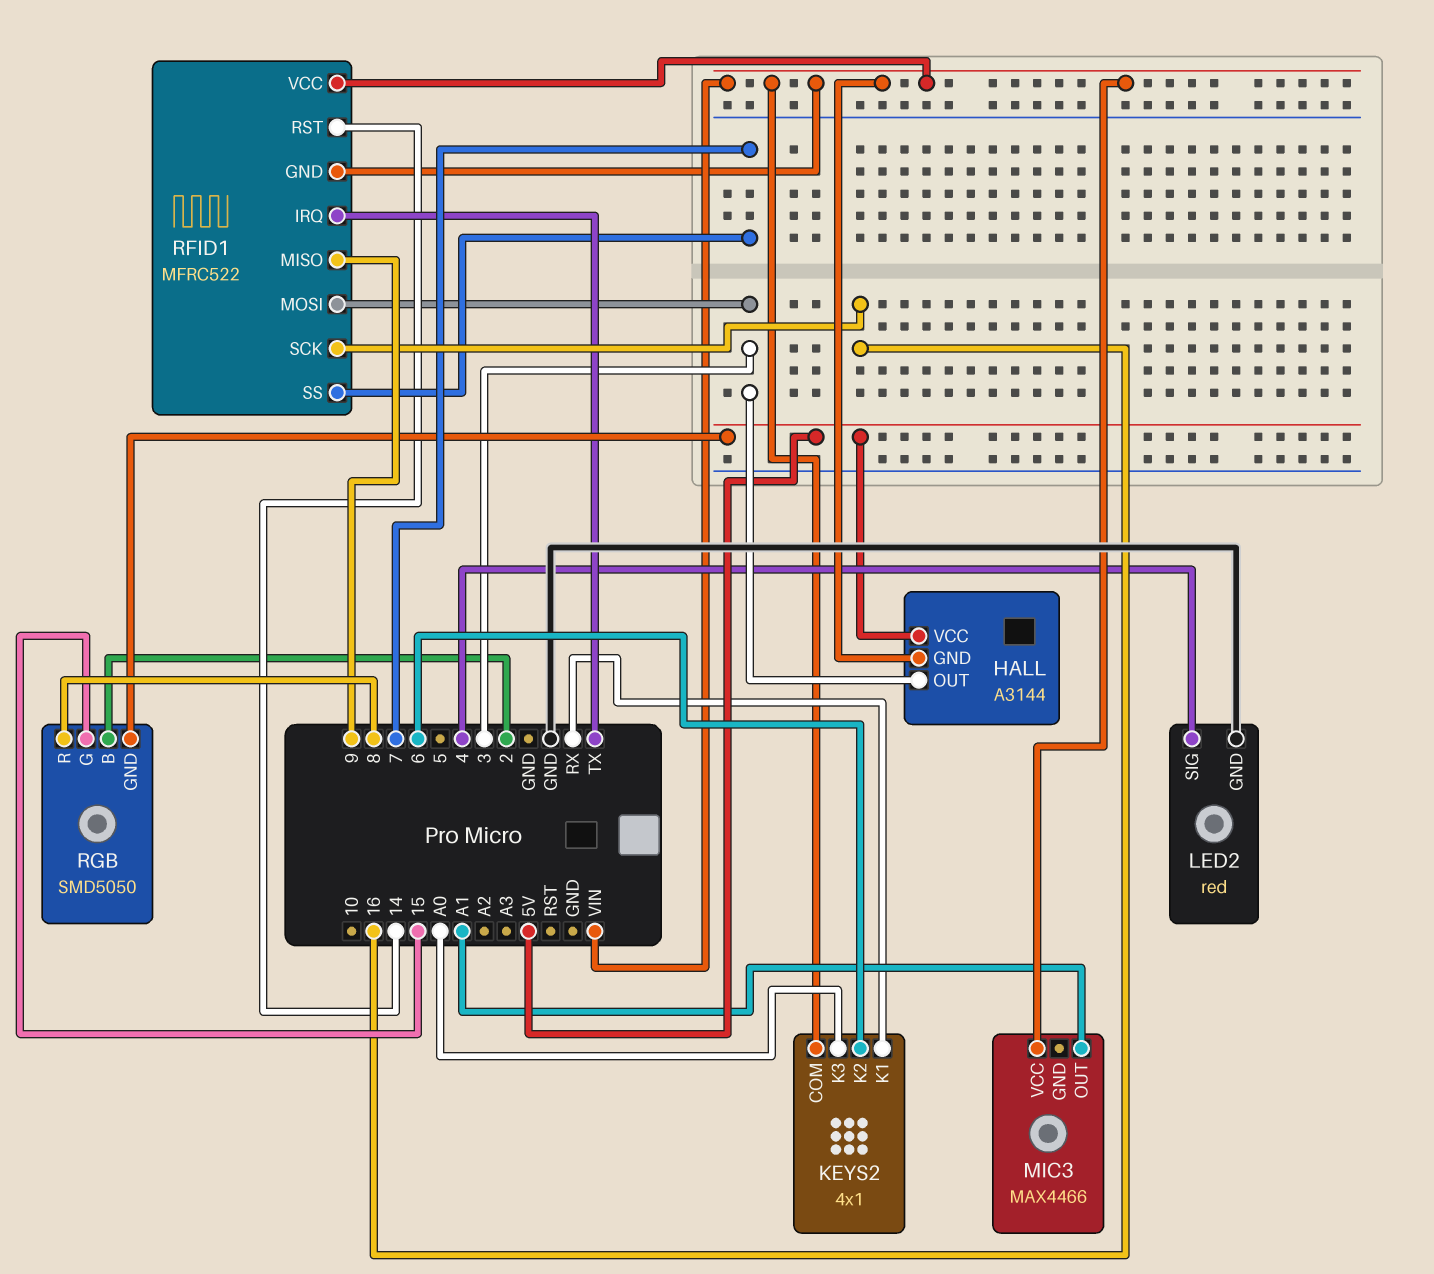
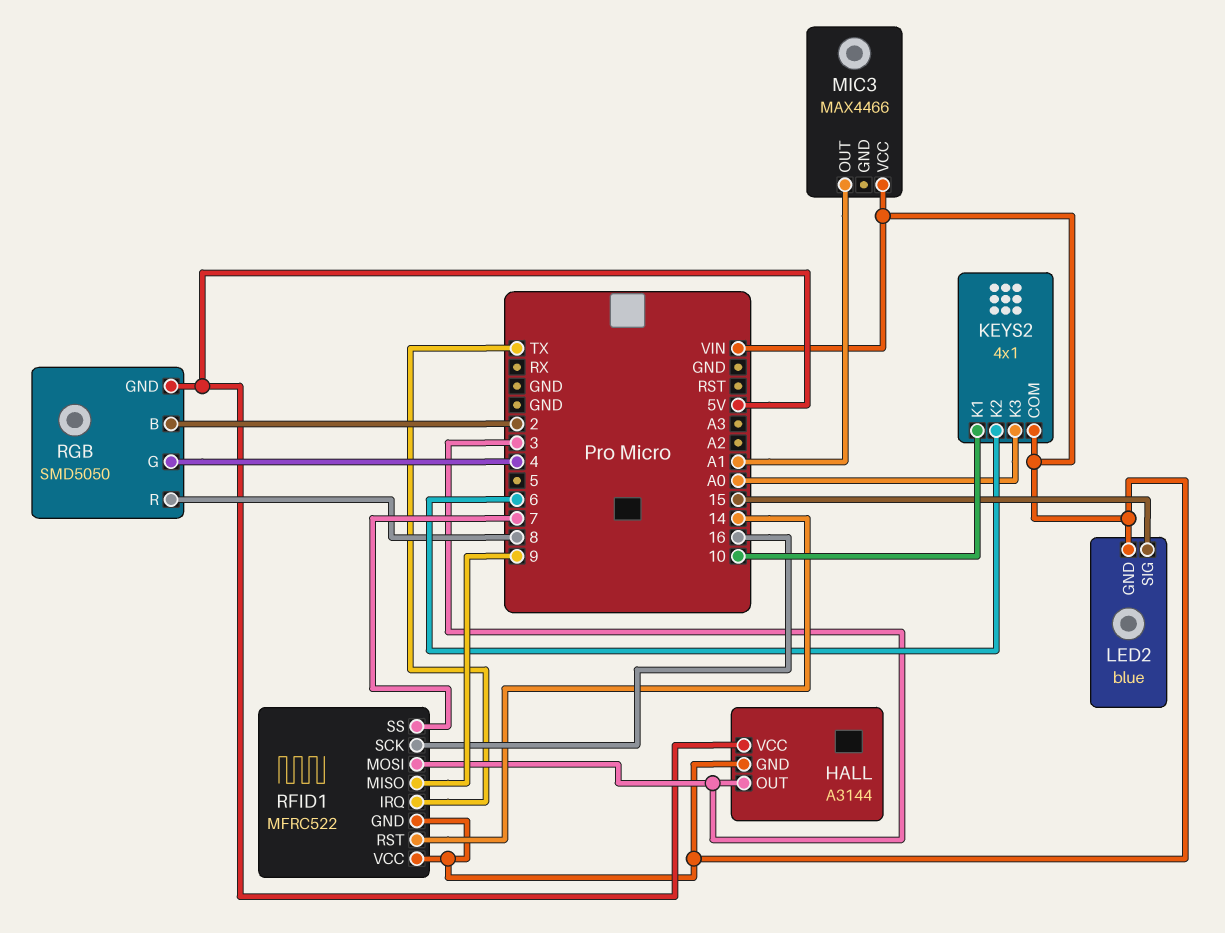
KEYS2 pin K1: RX -> 10
LED2: red -> blue
LED2 pin GND: GND -> VIN
LED2 pin SIG: 4 -> 15
RGB pin G: 15 -> 4

